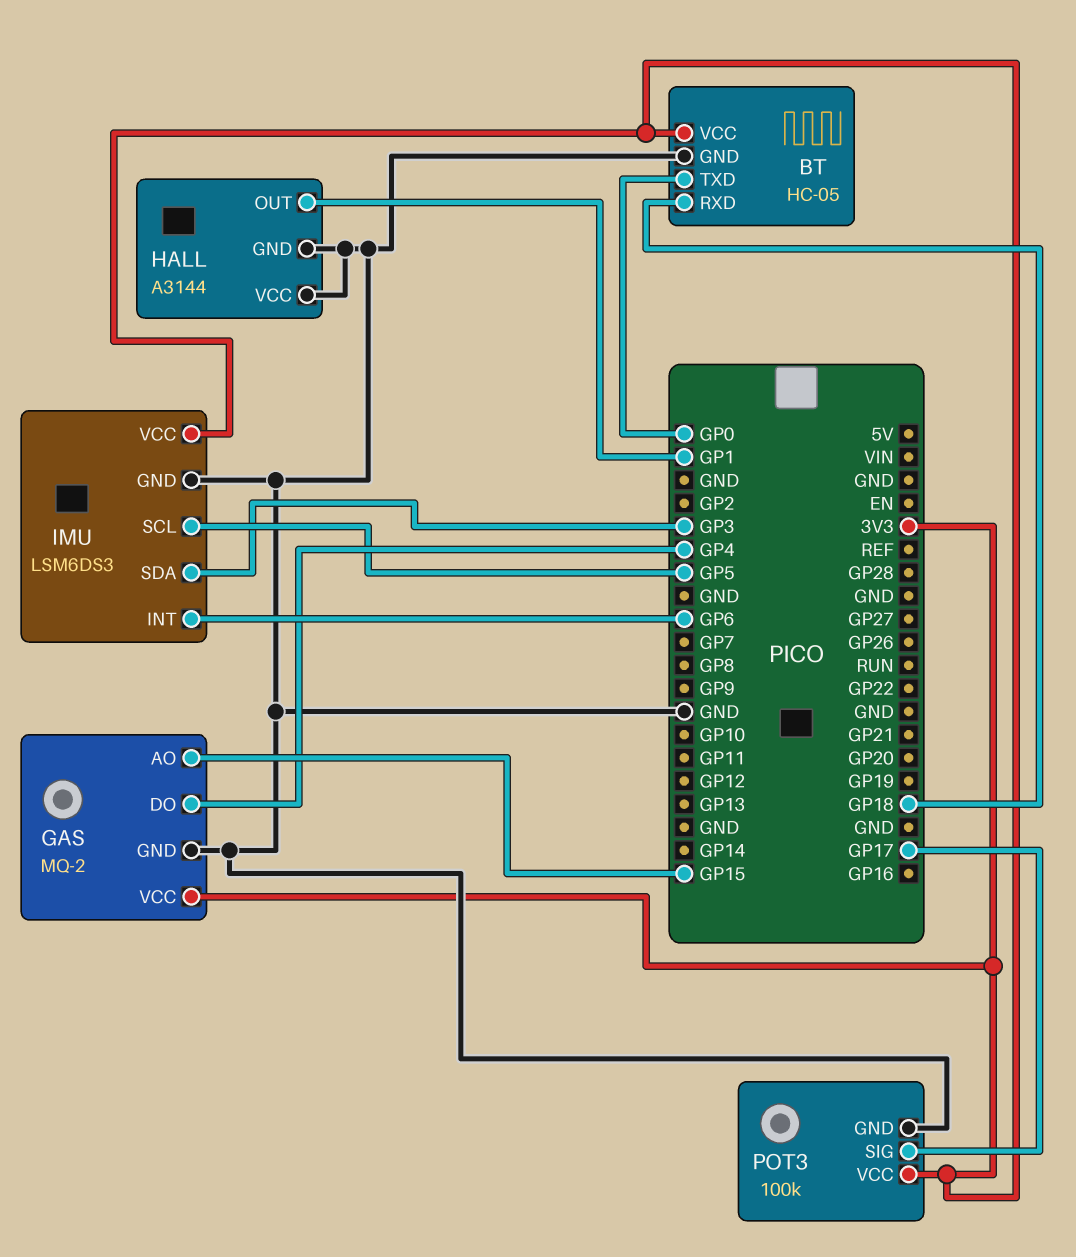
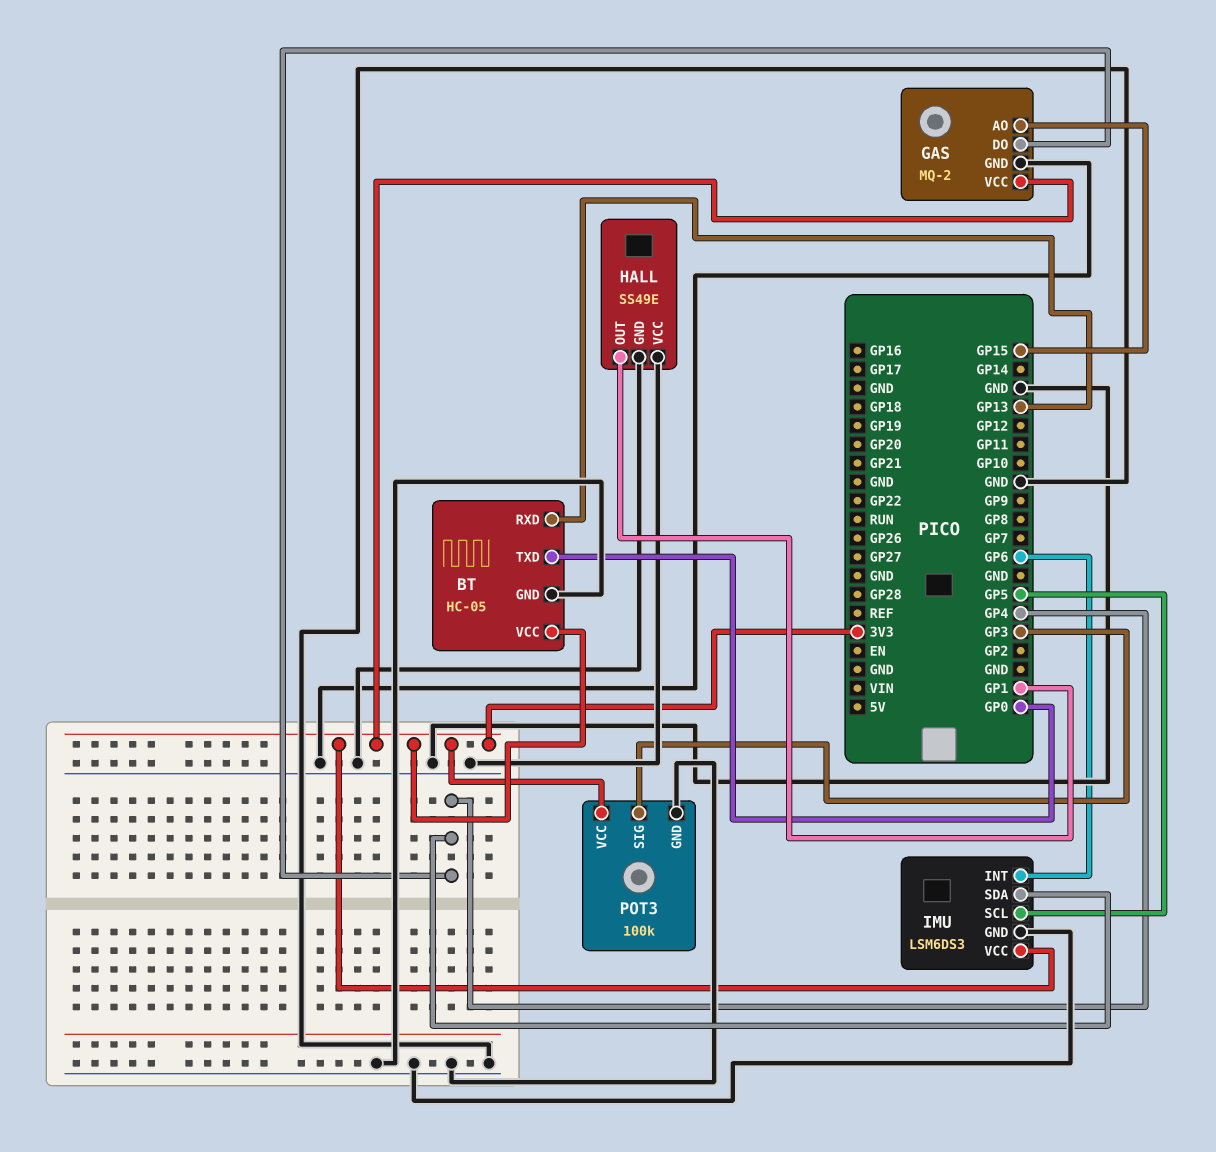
BT pin RXD: GP18 -> GP13
HALL: A3144 -> SS49E
IMU pin SDA: GP3 -> GP4
POT3 pin SIG: GP17 -> GP3

